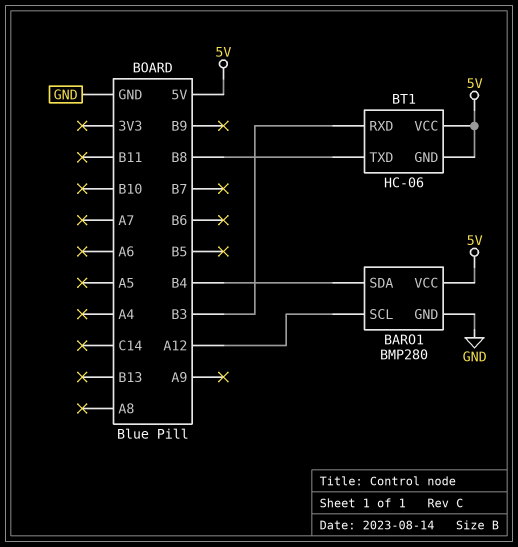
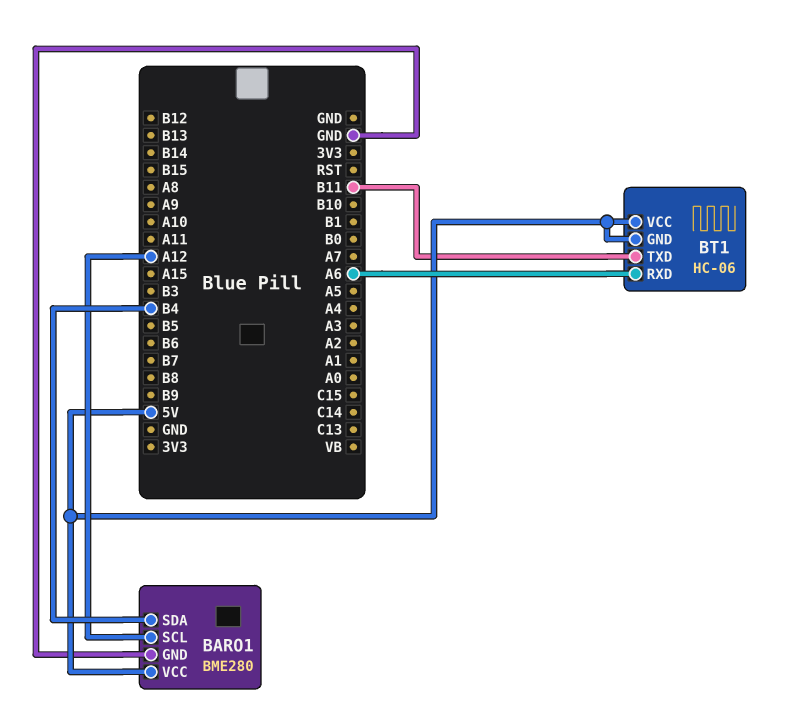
BARO1: BMP280 -> BME280
BT1 pin RXD: B3 -> A6
BT1 pin TXD: B8 -> B11

